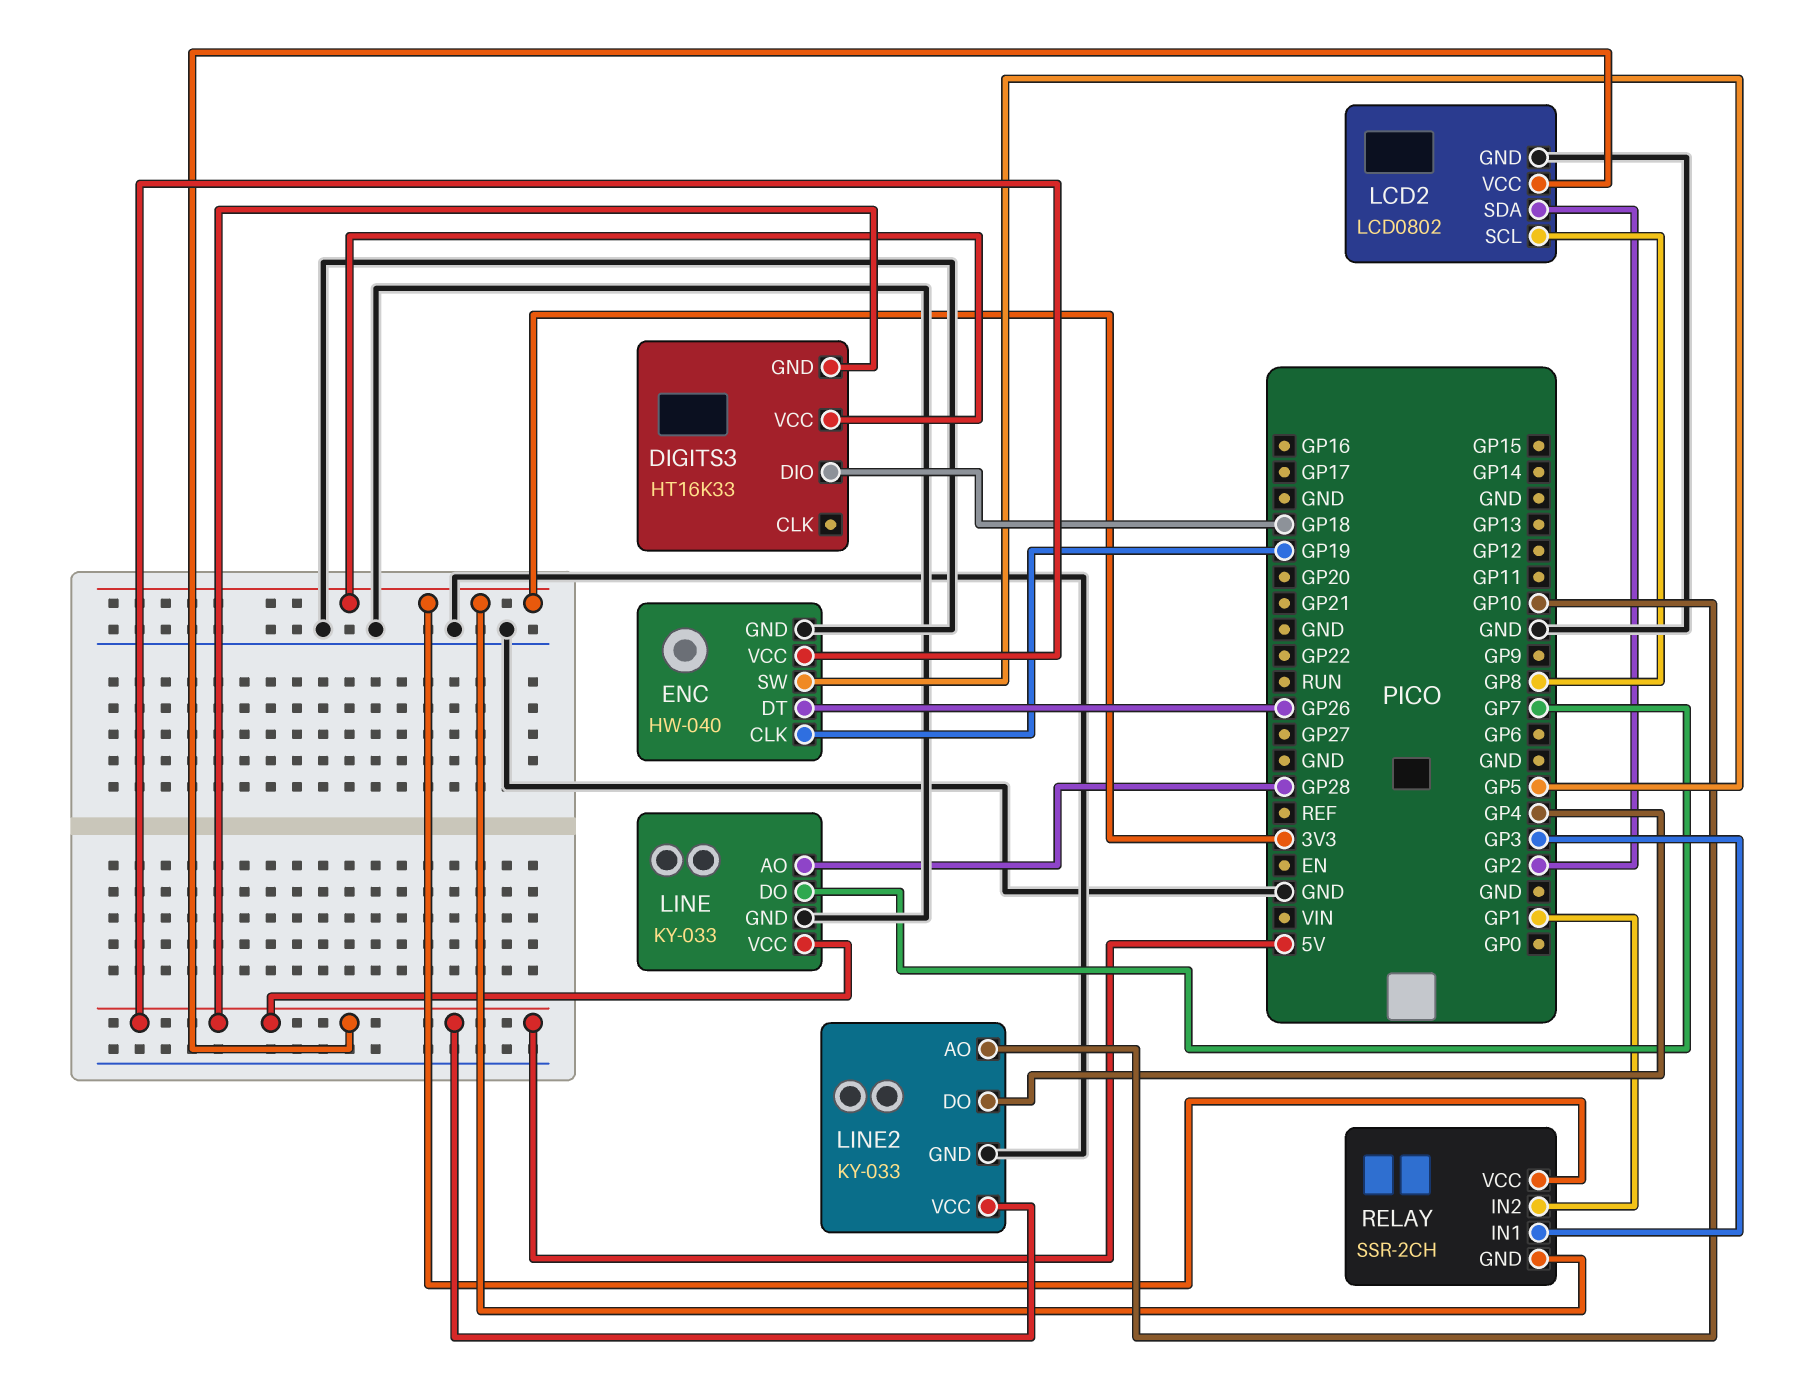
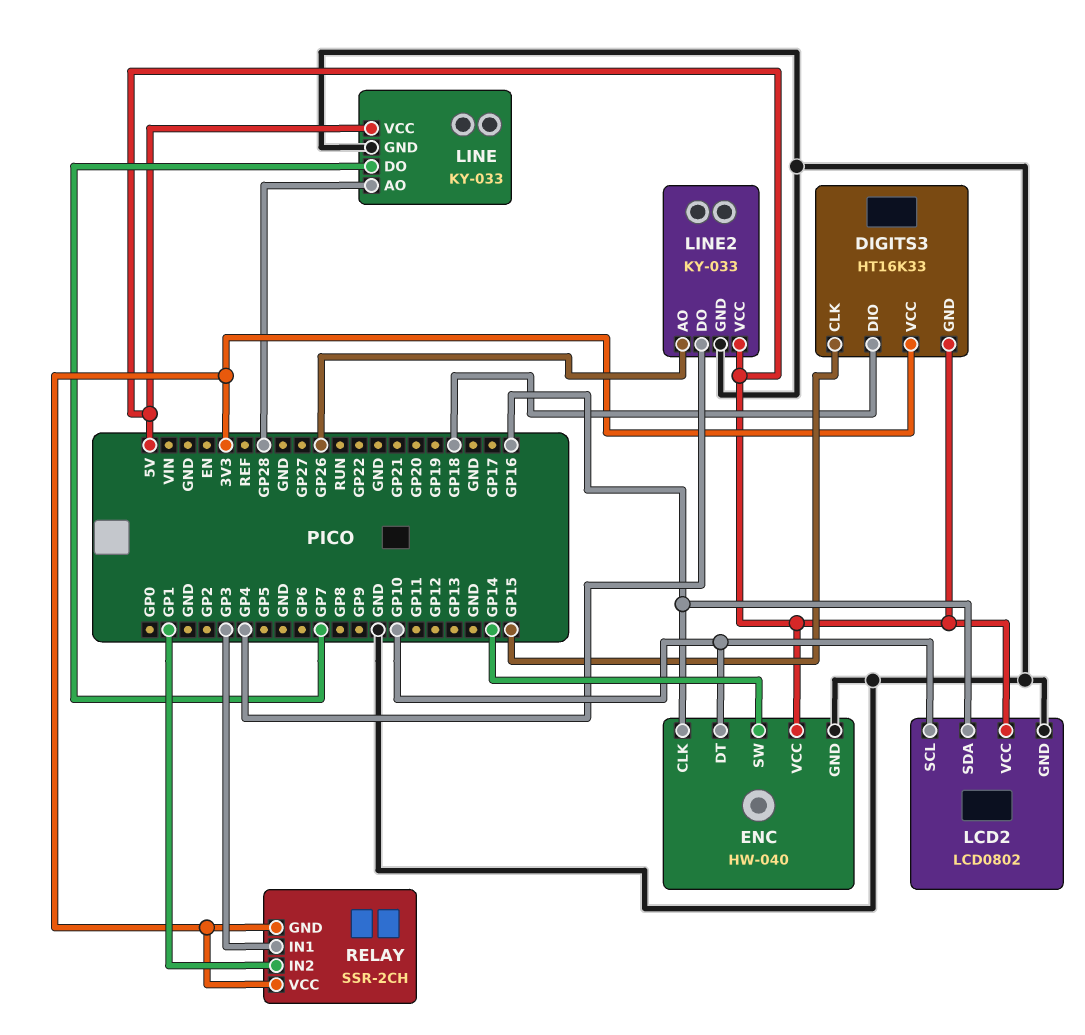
DIGITS3 pin CLK: none -> GP15
ENC pin CLK: GP19 -> GP16
ENC pin DT: GP26 -> GP10
ENC pin SW: GP5 -> GP14
LCD2 pin SCL: GP8 -> GP10
LCD2 pin SDA: GP2 -> GP16
LINE2 pin AO: GP10 -> GP26

